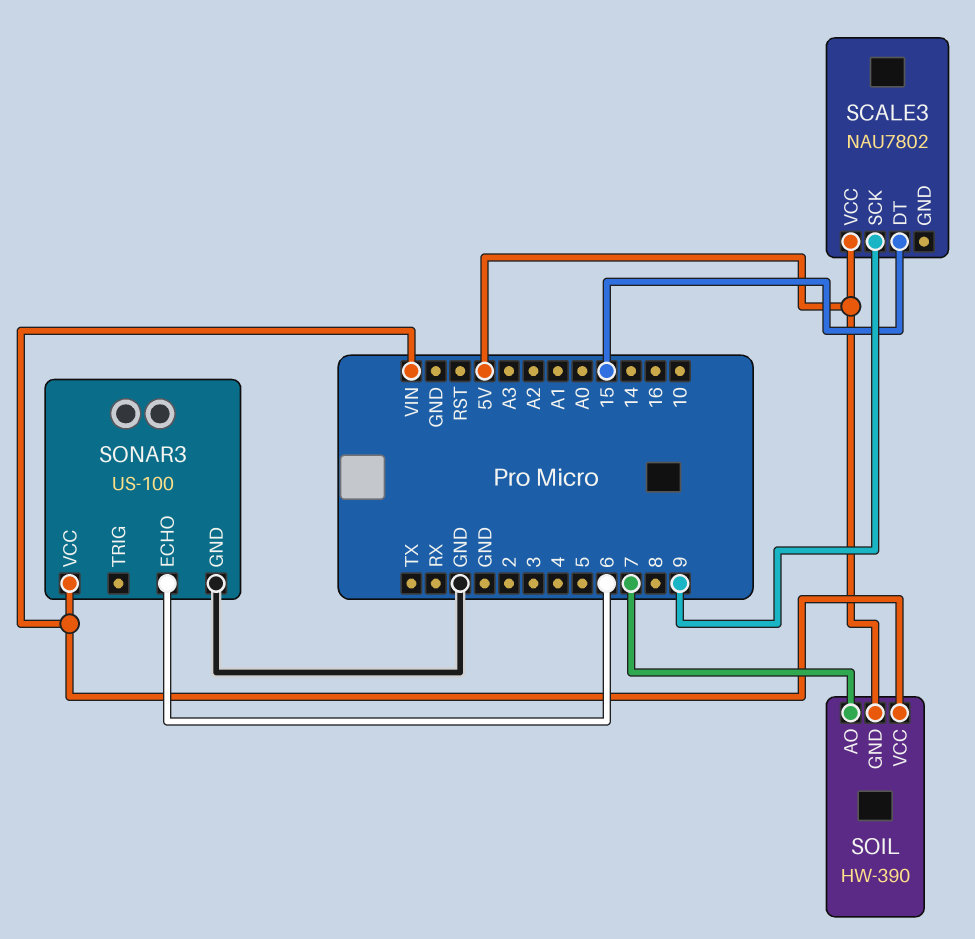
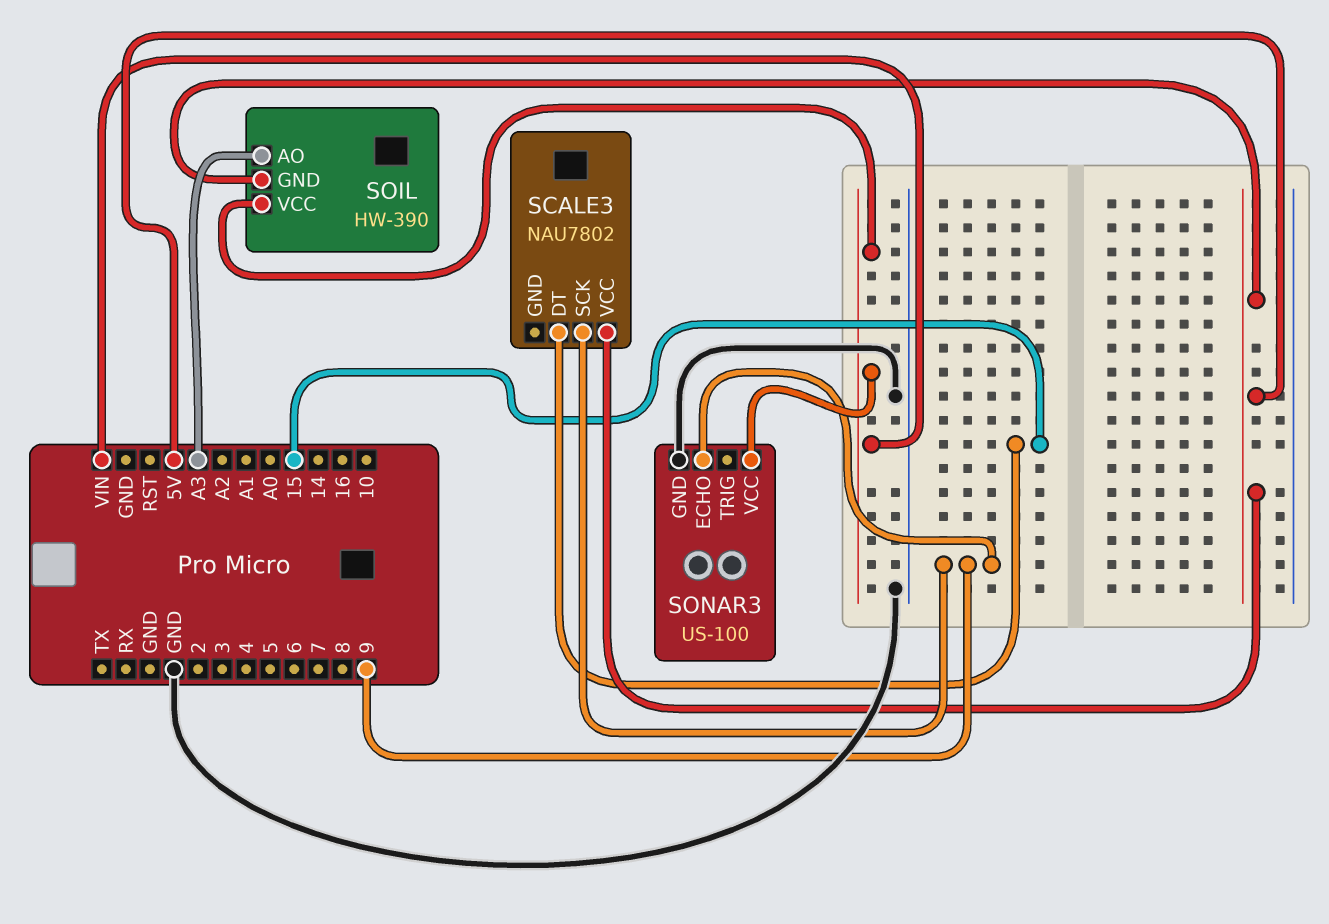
SOIL pin AO: 7 -> A3
SONAR3 pin ECHO: 6 -> 9

